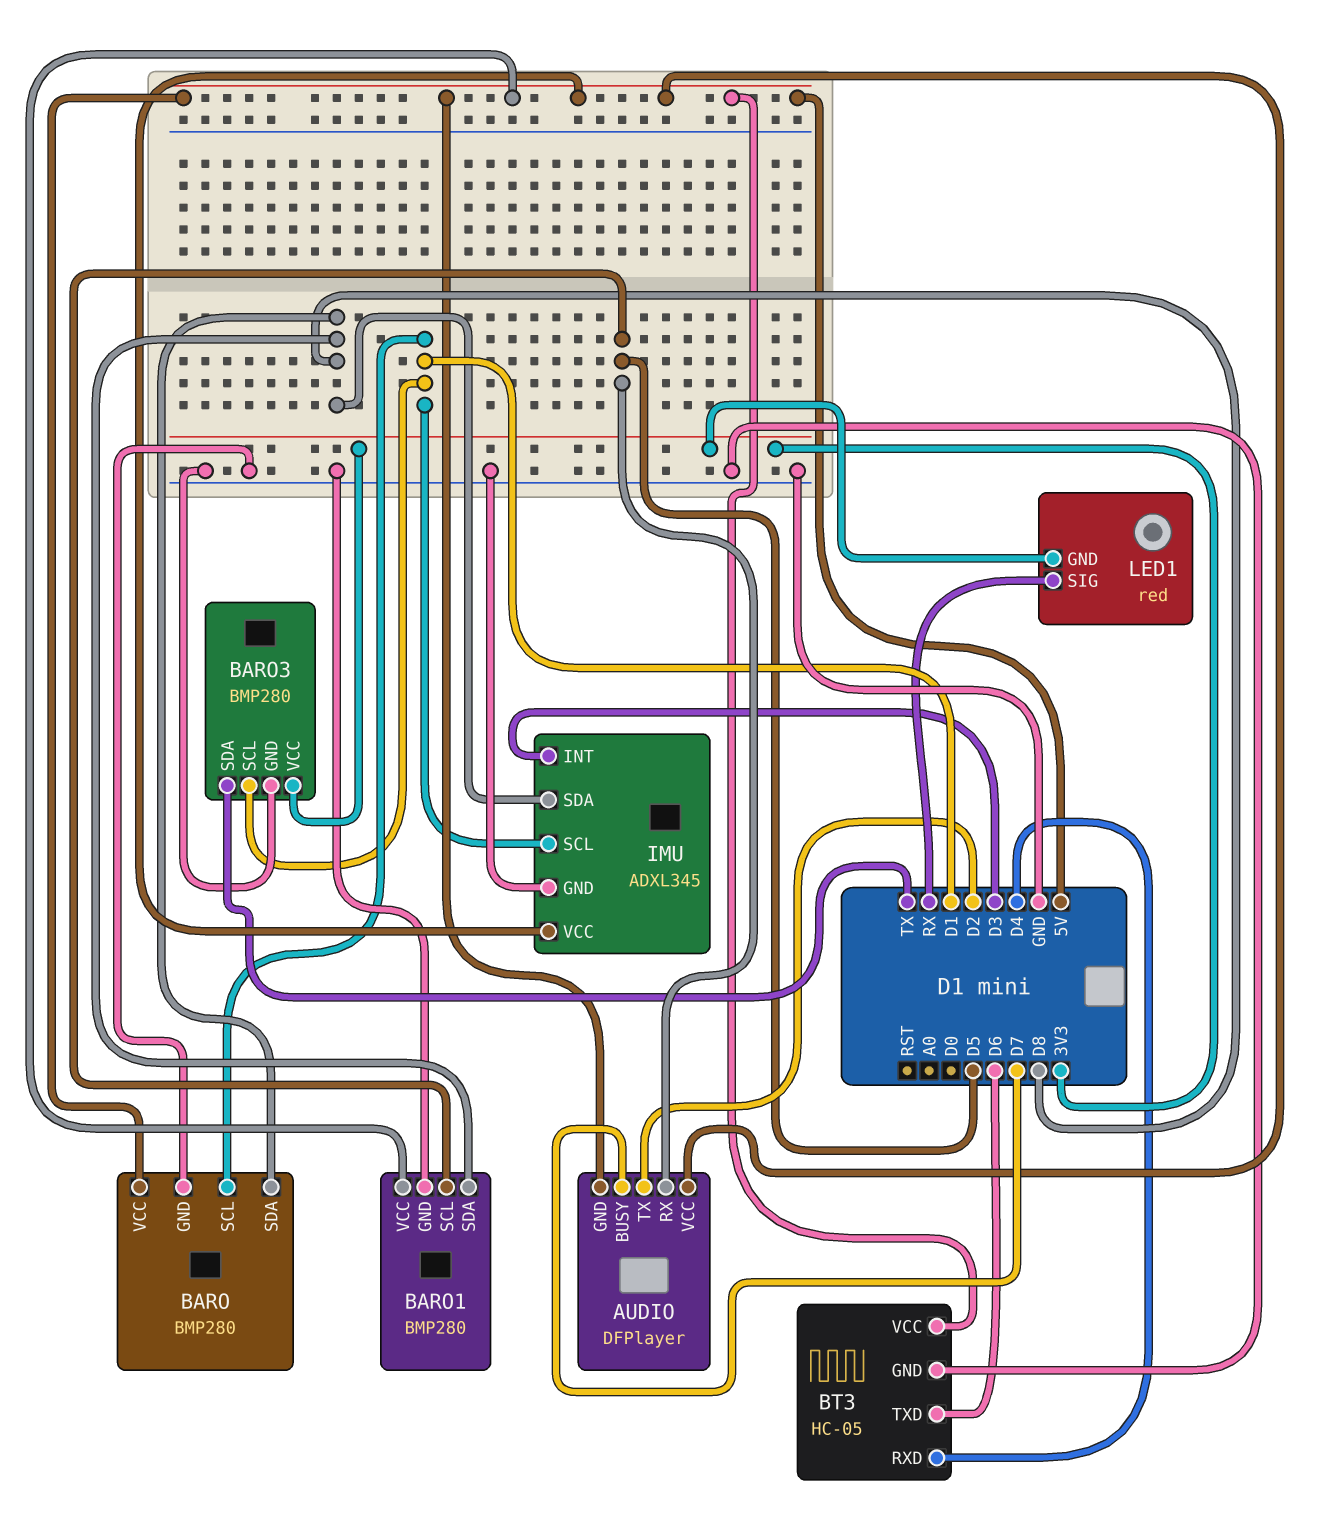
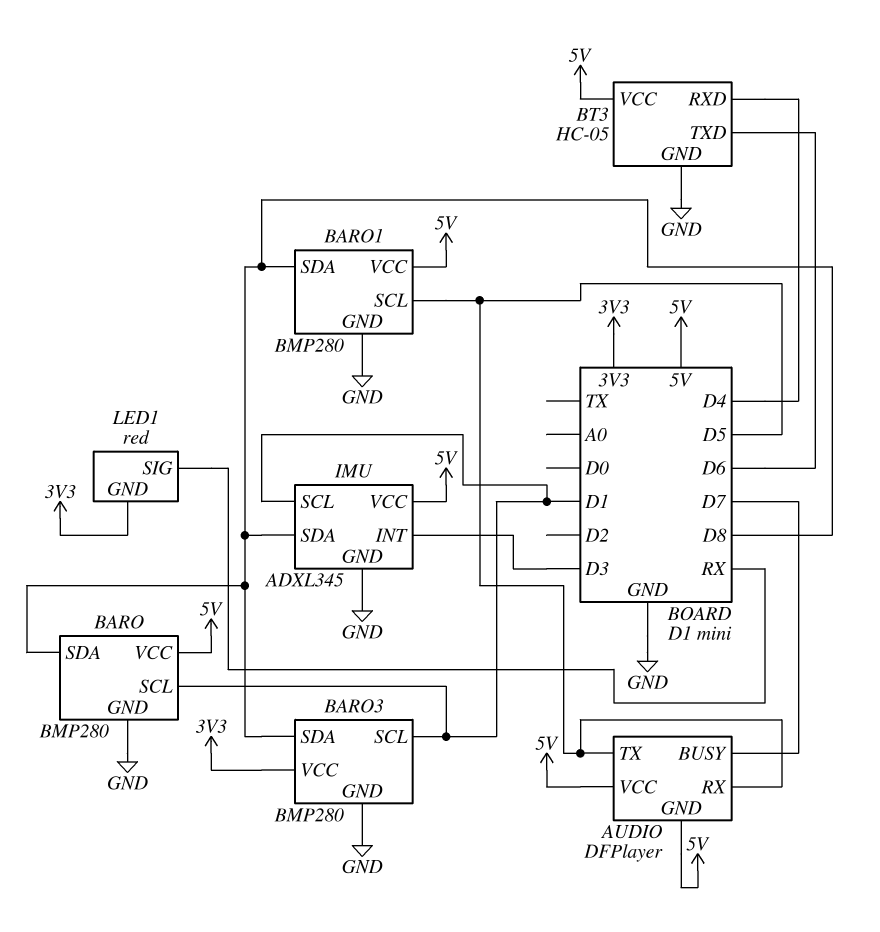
AUDIO pin TX: D2 -> D5
BARO3 pin SDA: TX -> D8

